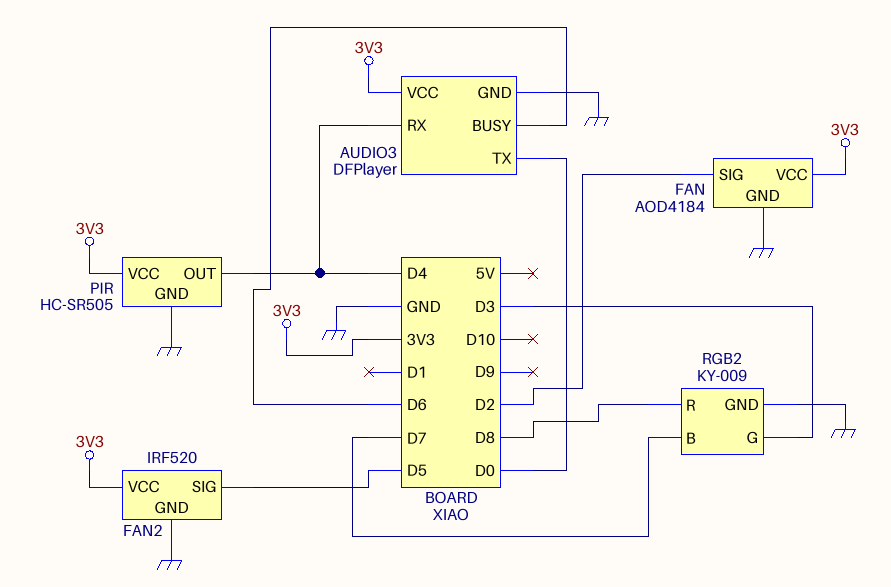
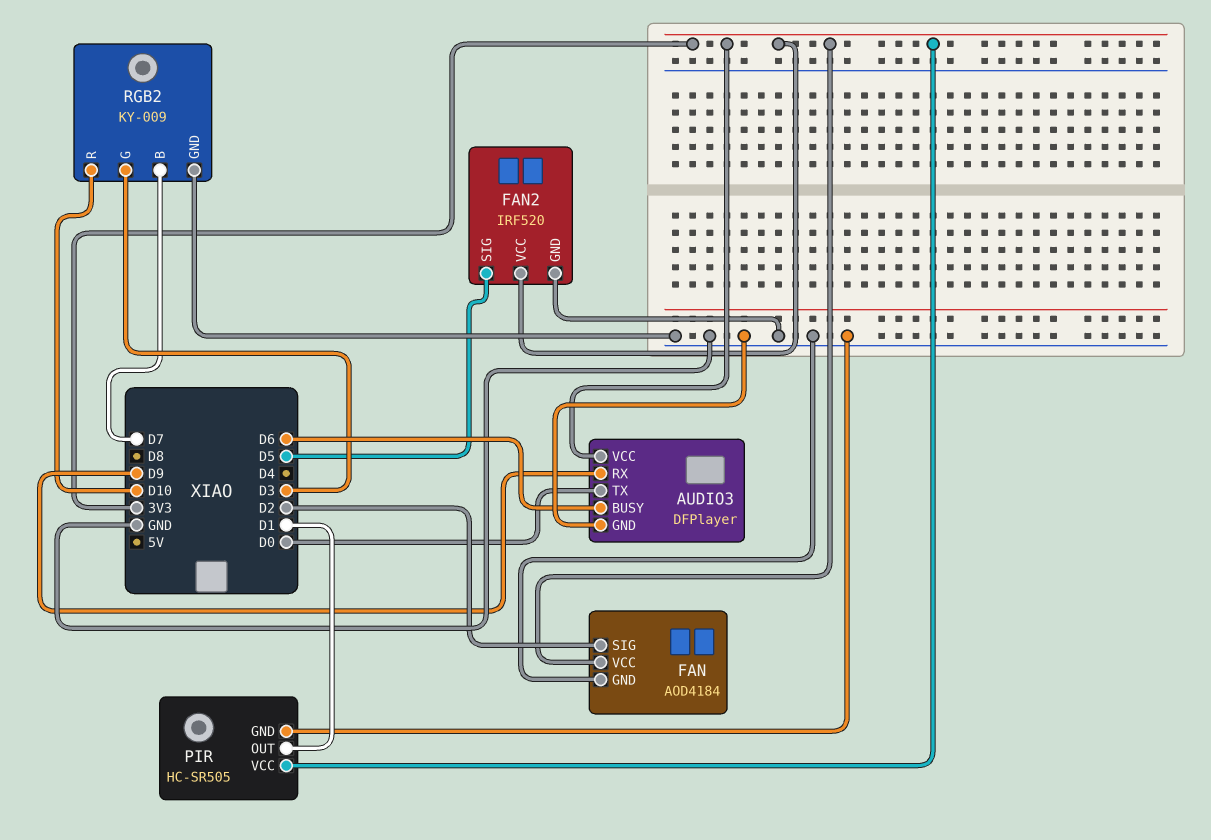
AUDIO3 pin RX: D4 -> D9
PIR pin OUT: D4 -> D1
RGB2 pin R: D8 -> D10

